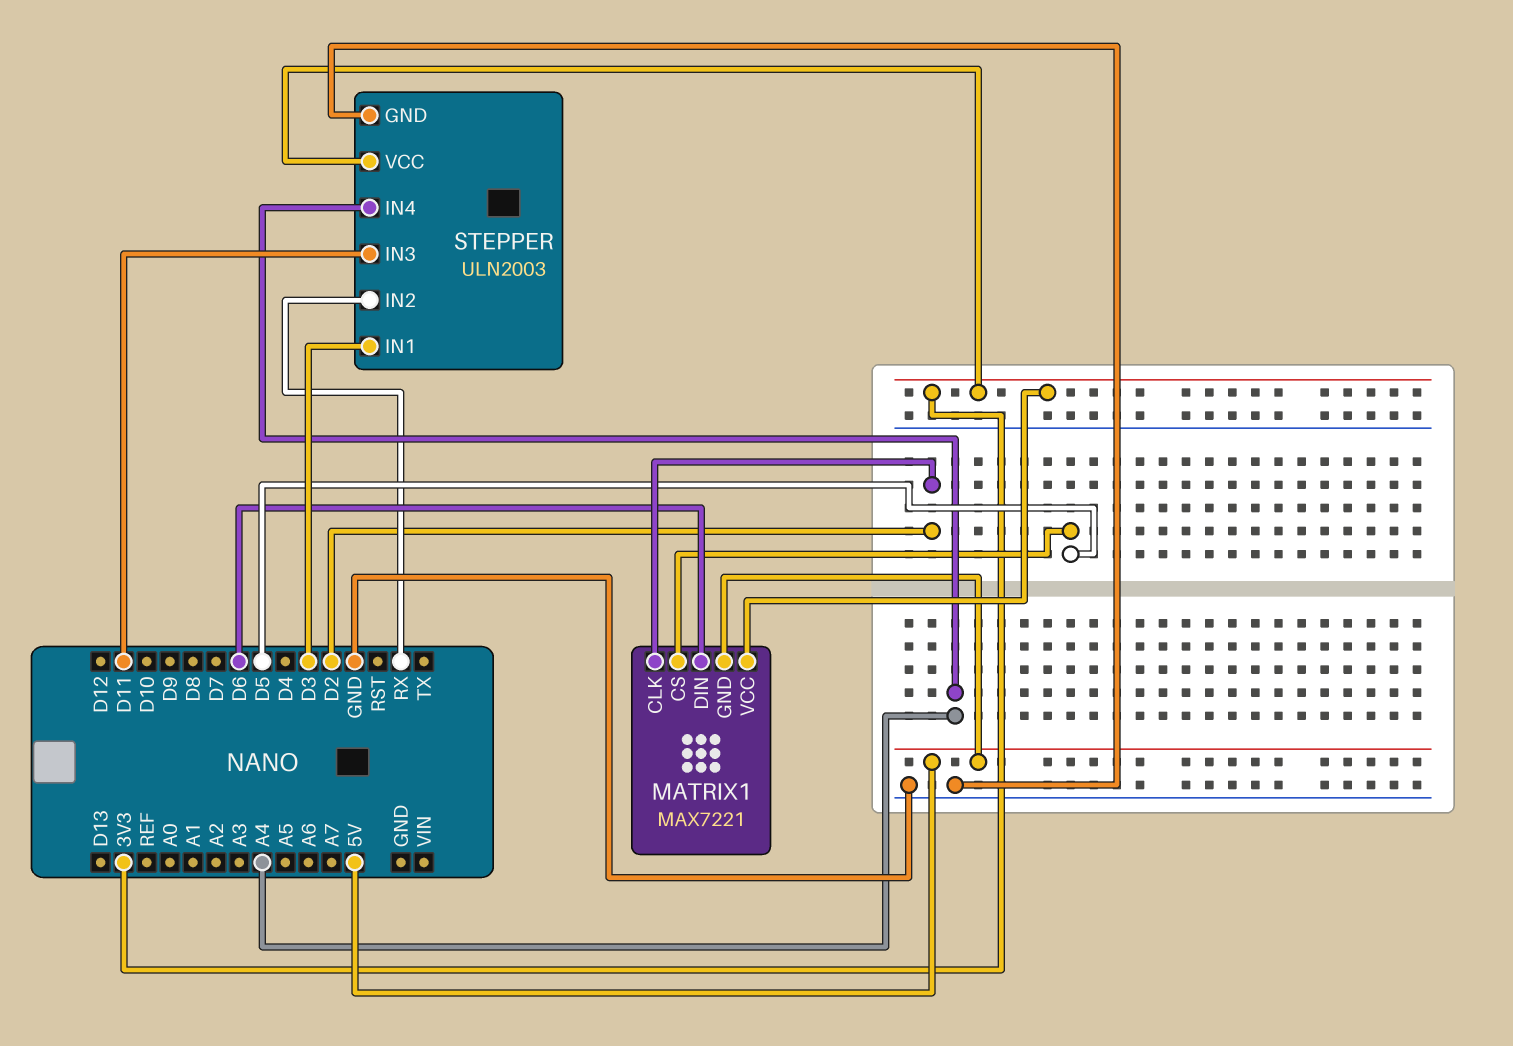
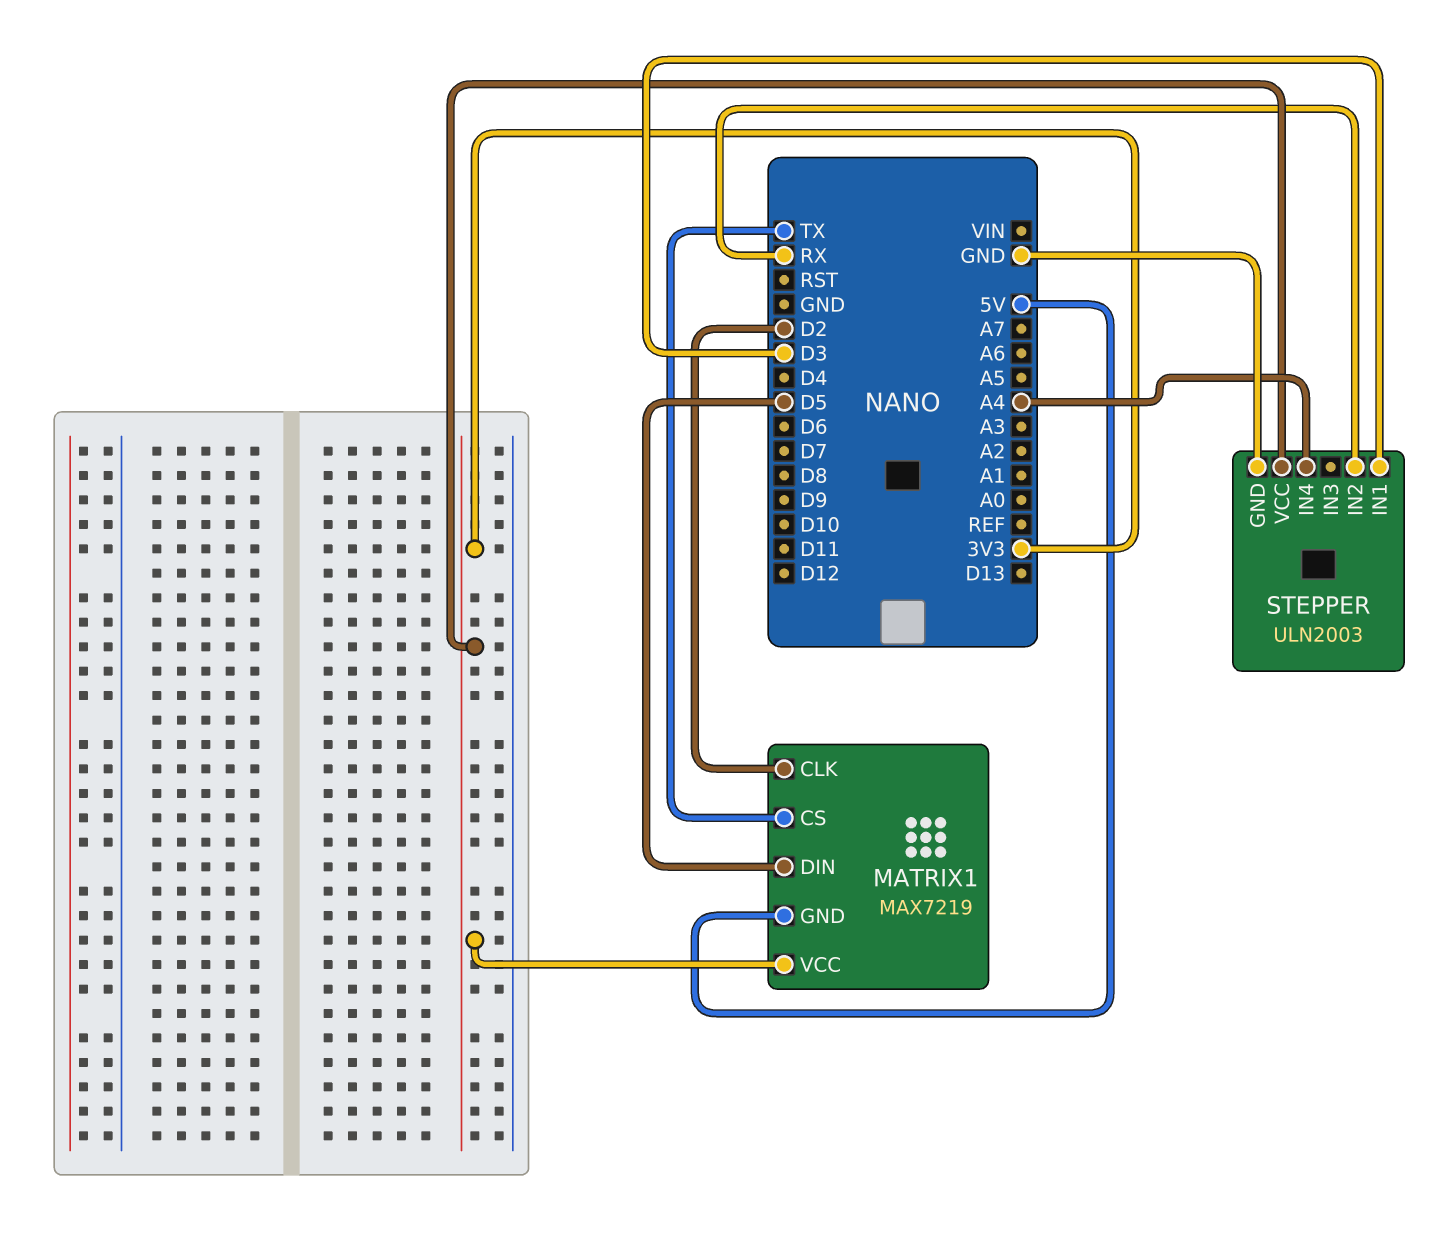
MATRIX1: MAX7221 -> MAX7219
MATRIX1 pin CS: D5 -> TX
MATRIX1 pin DIN: D6 -> D5
STEPPER pin IN3: D11 -> none

